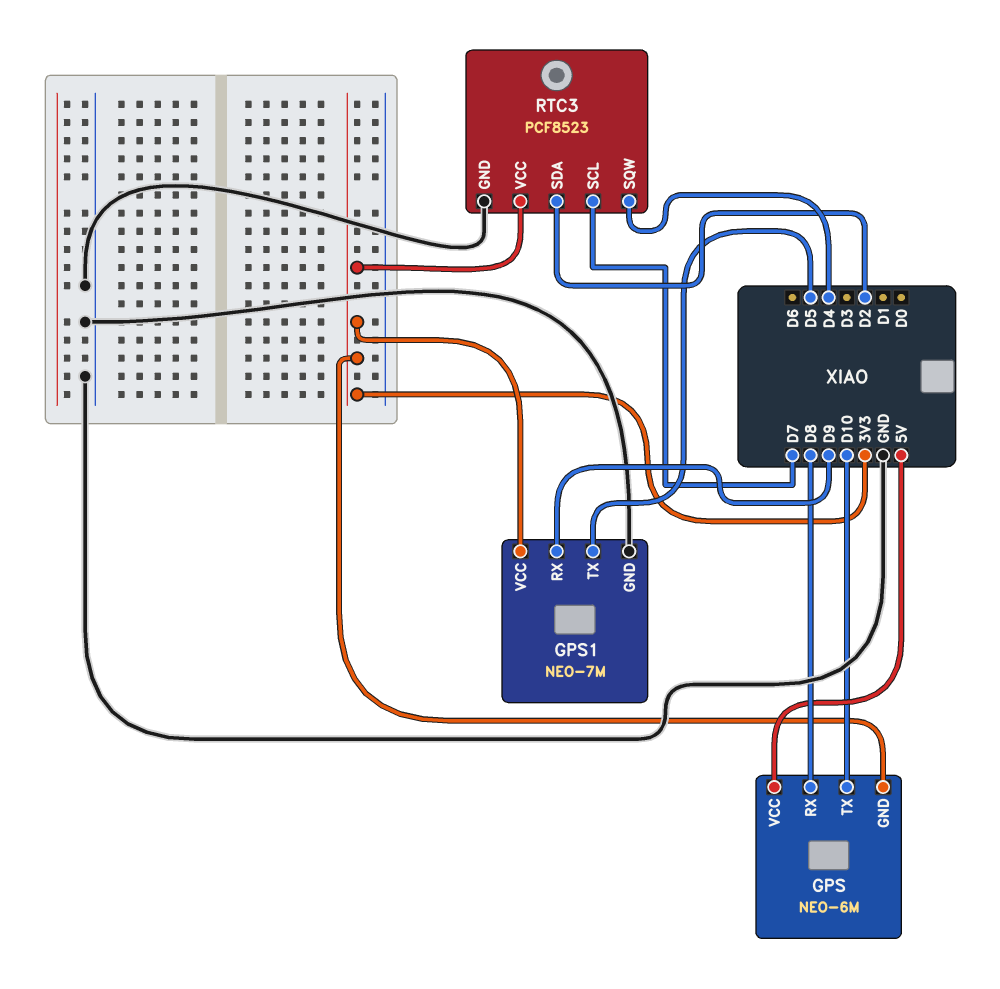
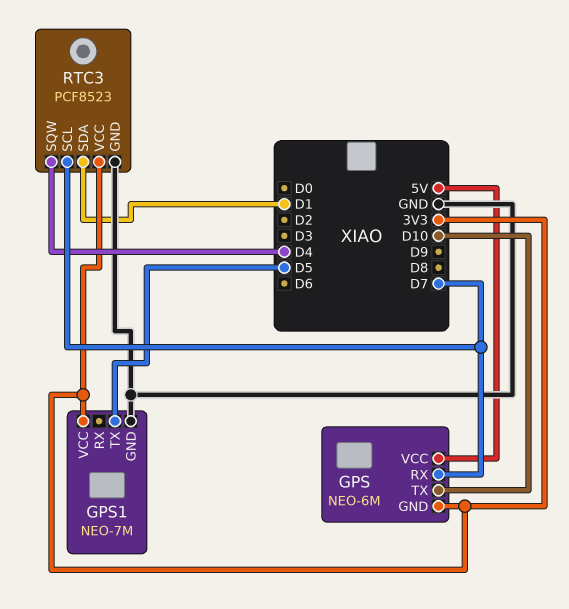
GPS pin RX: D8 -> D7
GPS1 pin RX: D9 -> none
RTC3 pin SDA: D2 -> D1

